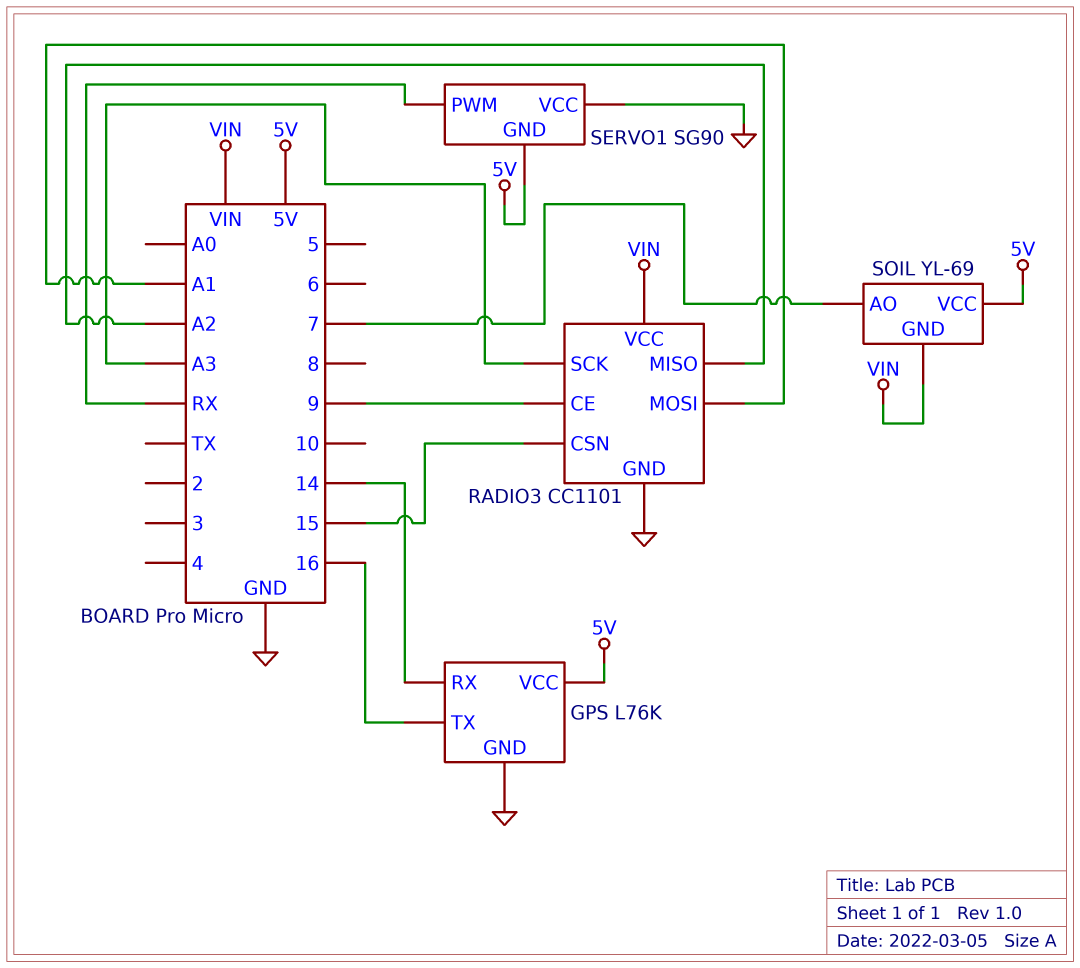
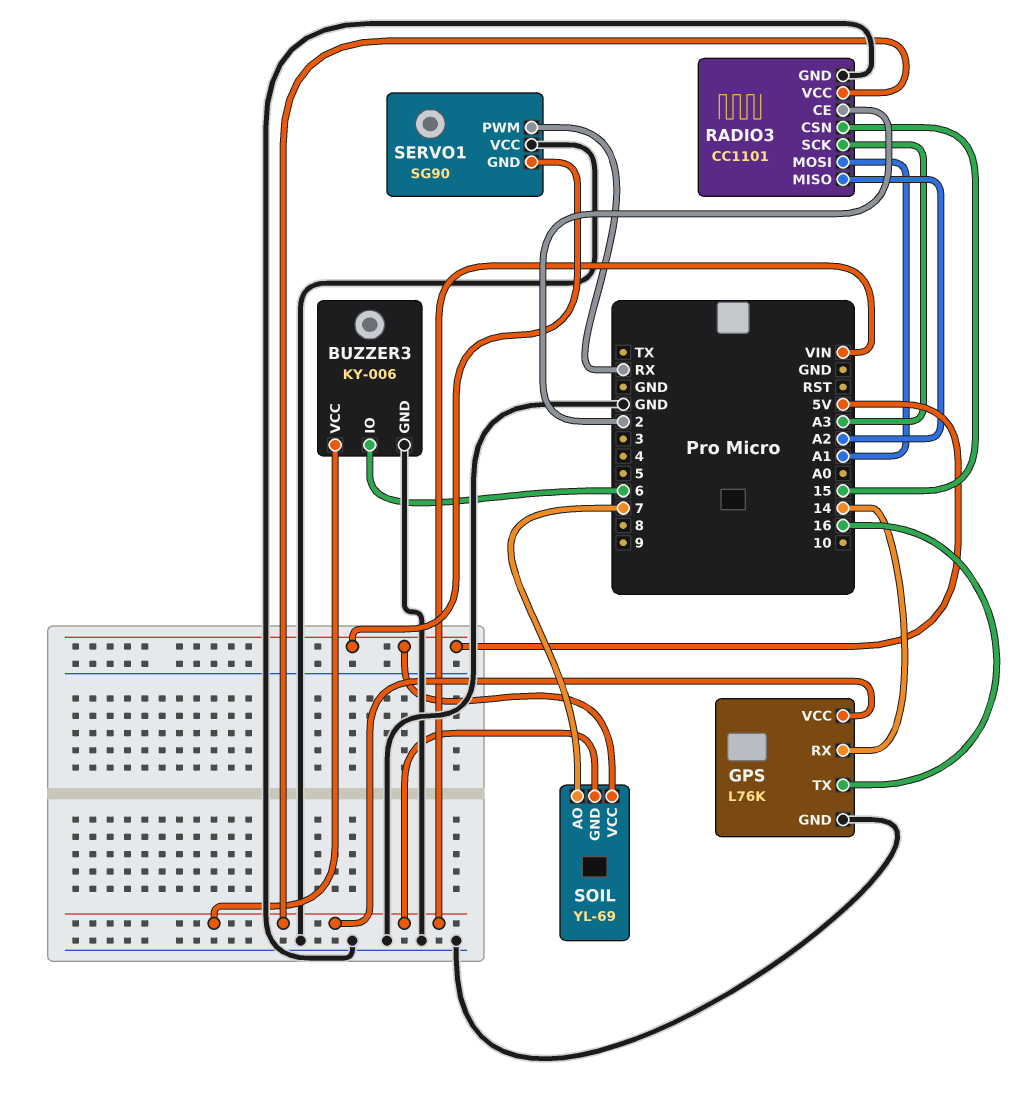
BUZZER3: none -> KY-006
BUZZER3 pin GND: none -> GND
BUZZER3 pin IO: none -> 6
BUZZER3 pin VCC: none -> VIN
GPS pin VCC: 5V -> VIN
RADIO3 pin CE: 9 -> 2

